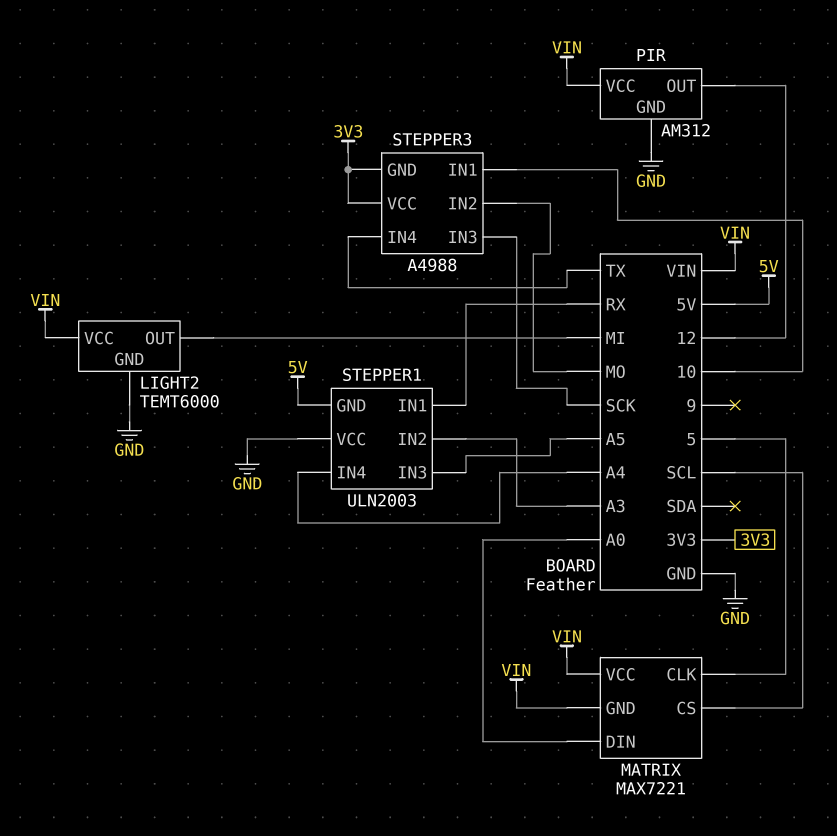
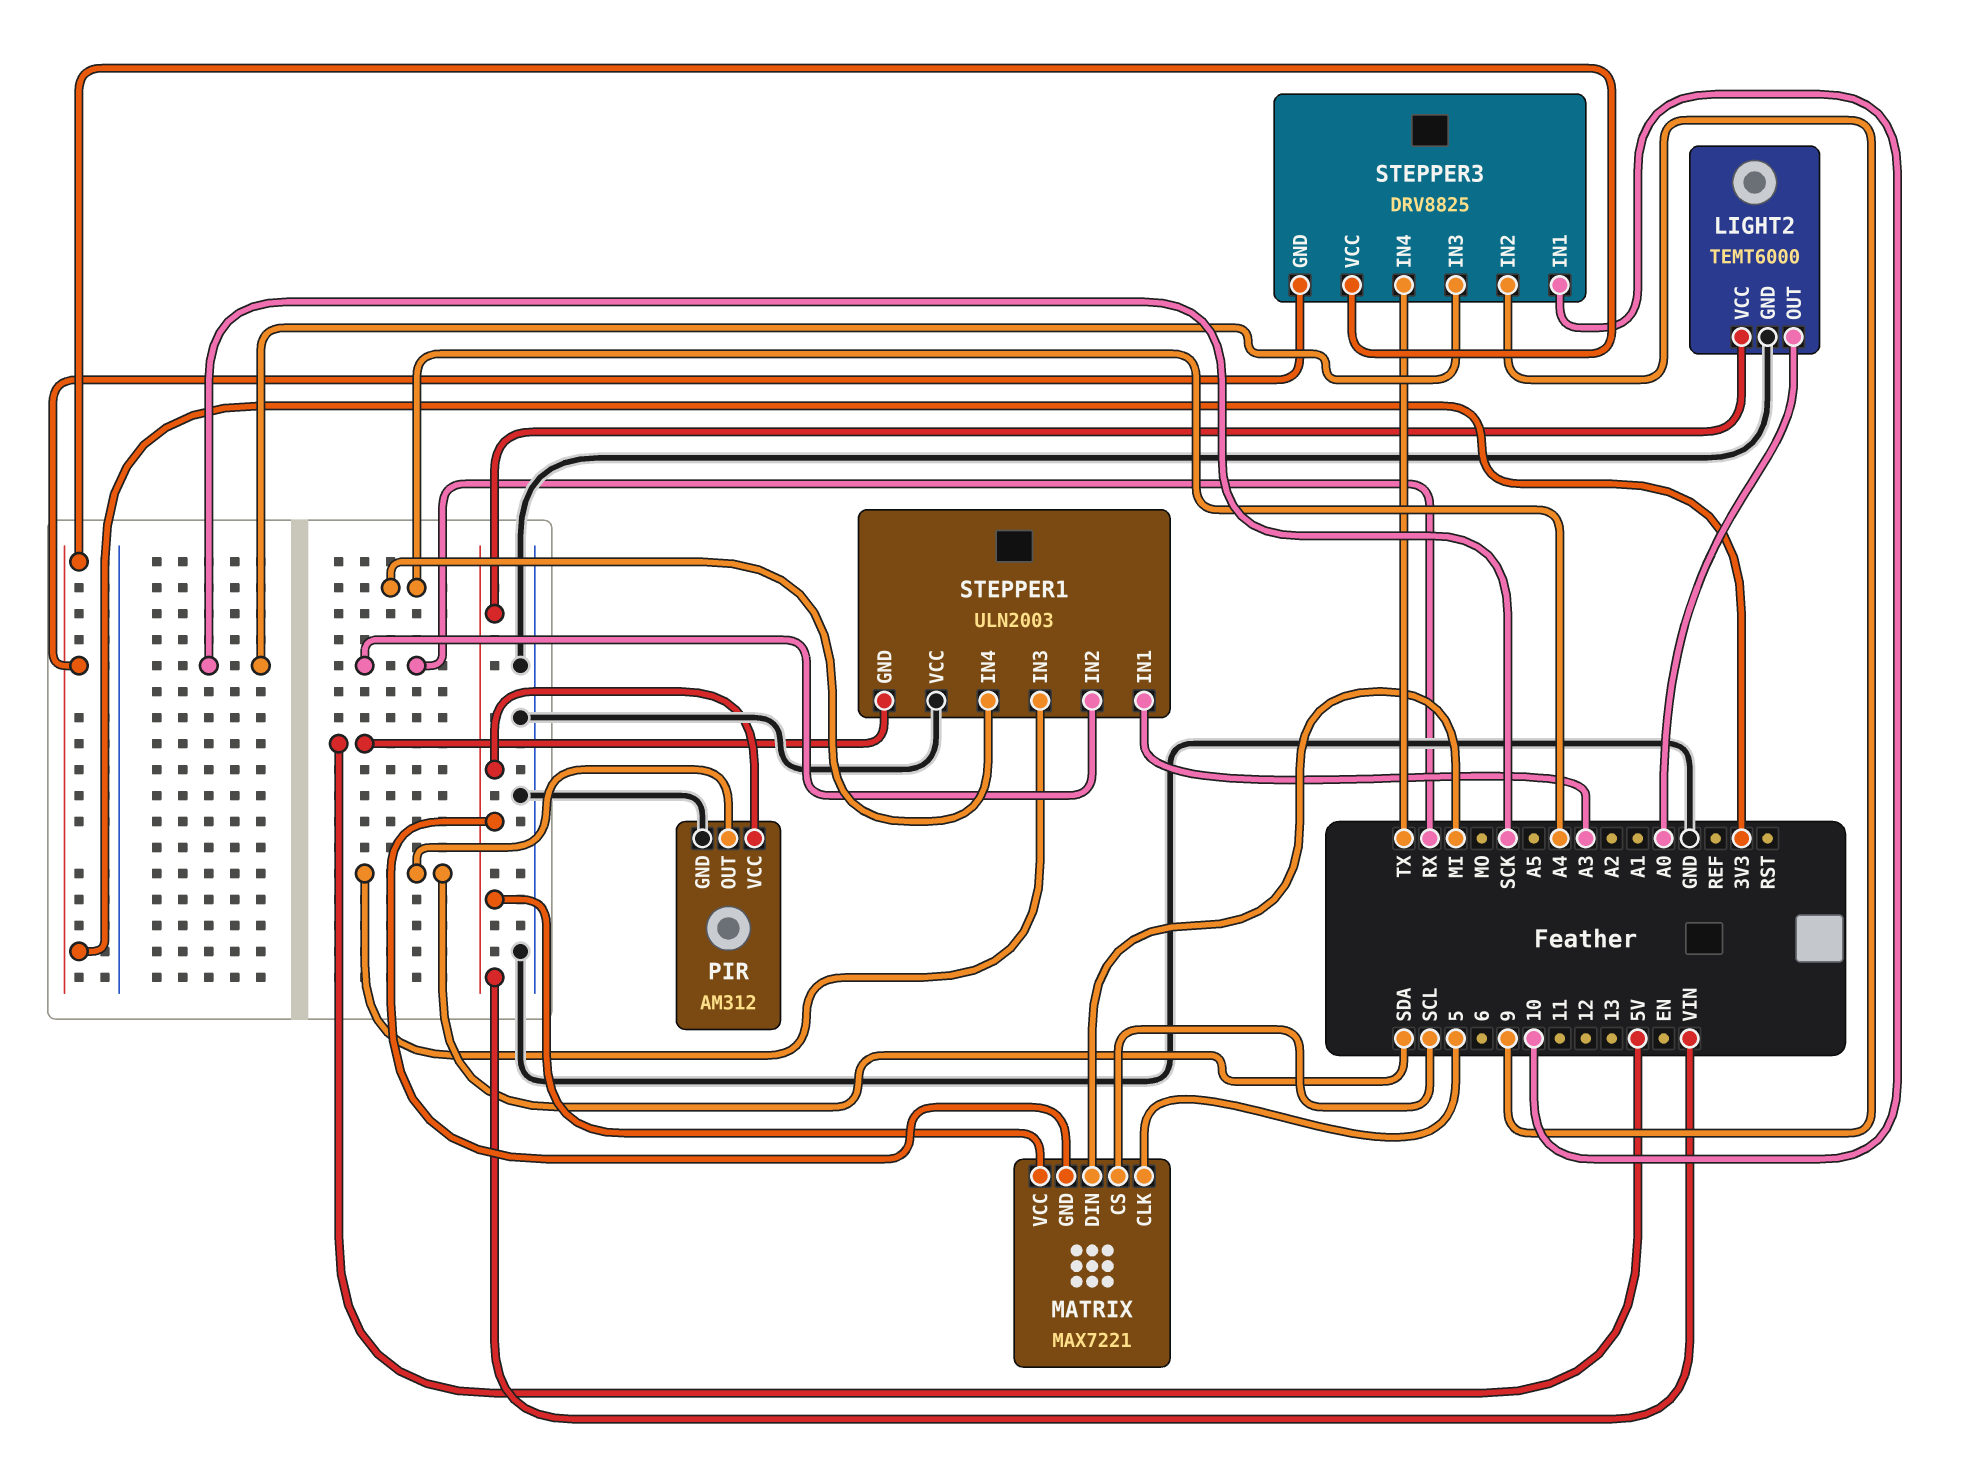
LIGHT2 pin OUT: MI -> A0
MATRIX pin DIN: A0 -> MI
PIR pin OUT: 12 -> SDA
STEPPER1 pin IN1: RX -> A3
STEPPER1 pin IN2: A3 -> RX
STEPPER1 pin IN3: A5 -> SDA
STEPPER3: A4988 -> DRV8825
STEPPER3 pin IN2: MO -> 9

